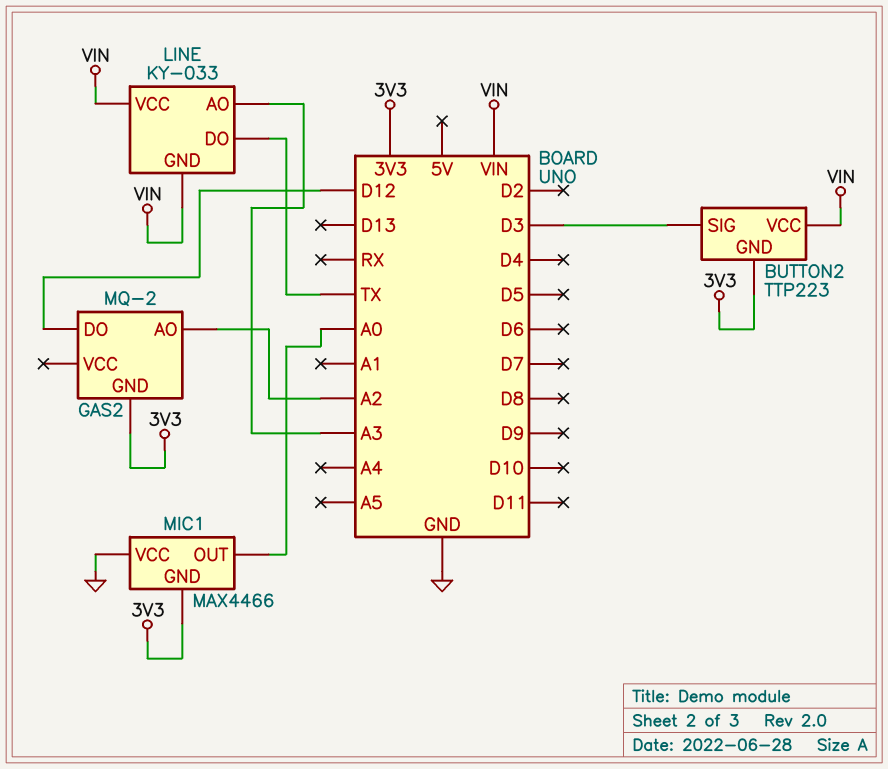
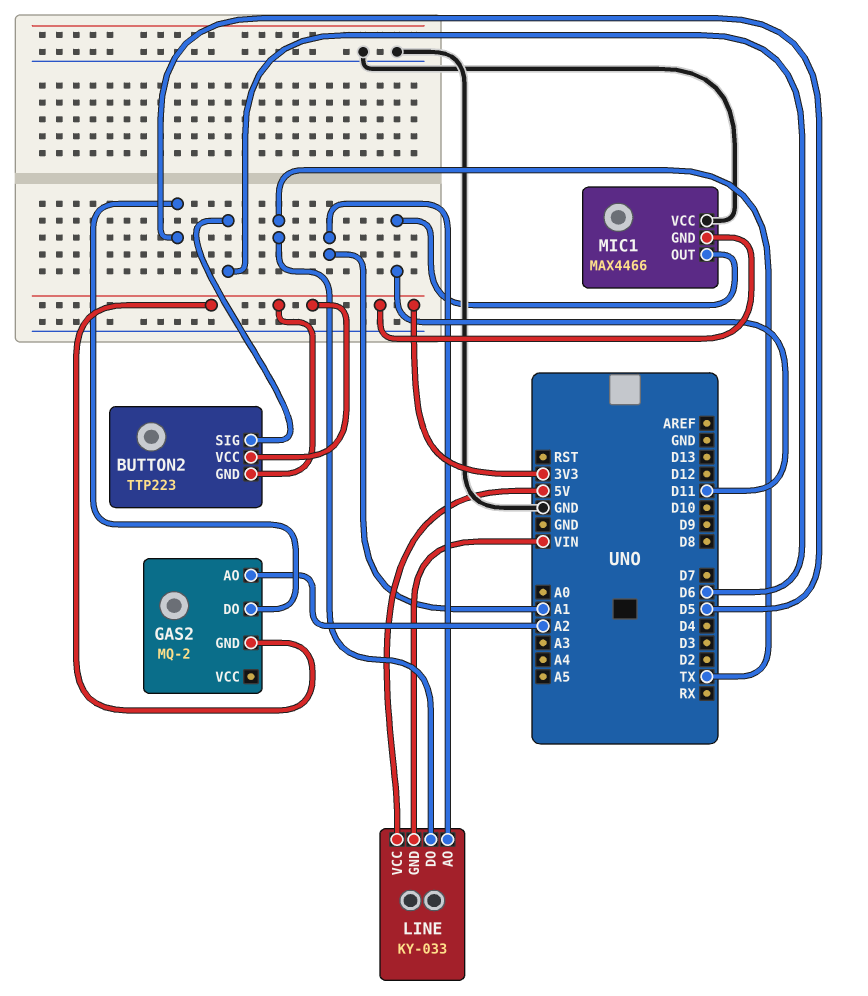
BUTTON2 pin SIG: D3 -> D6
BUTTON2 pin VCC: VIN -> 3V3
GAS2 pin DO: D12 -> D5
LINE pin AO: A3 -> A1
LINE pin VCC: VIN -> 5V
MIC1 pin OUT: A0 -> D11

